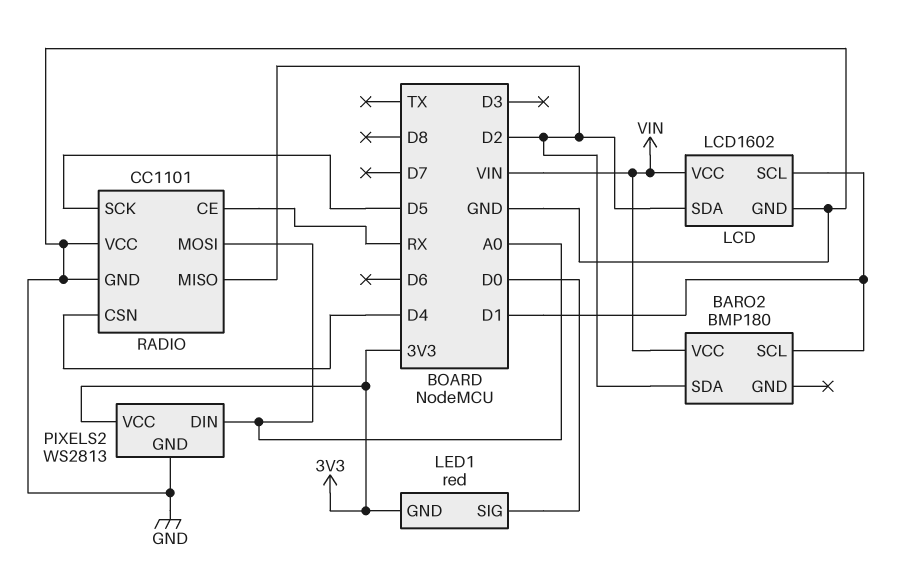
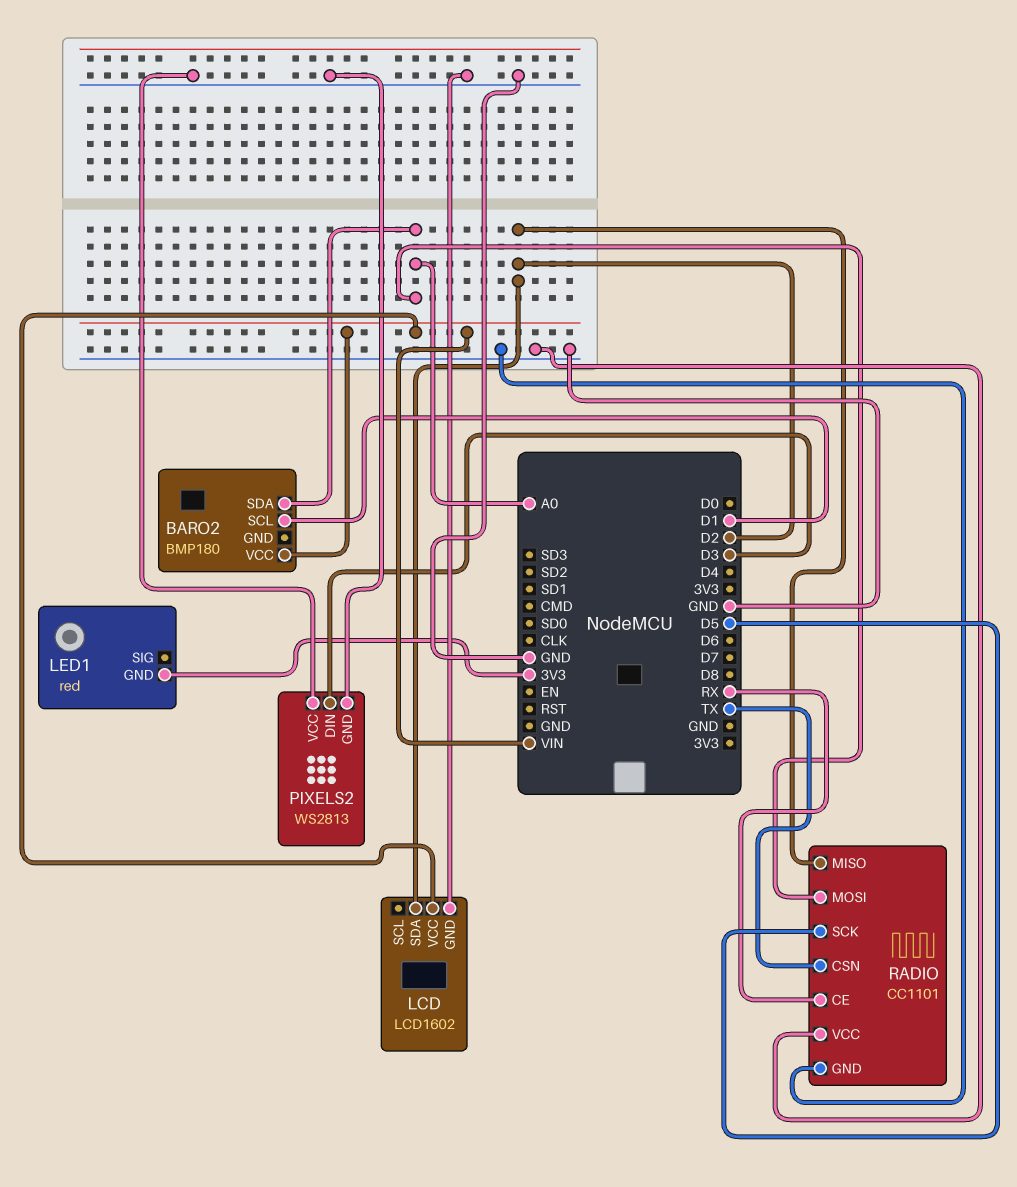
BARO2 pin SDA: D2 -> A0
LCD pin SCL: D1 -> none
LED1 pin SIG: D0 -> none
PIXELS2 pin DIN: A0 -> D3
PIXELS2 pin VCC: 3V3 -> GND
RADIO pin CSN: D4 -> TX

